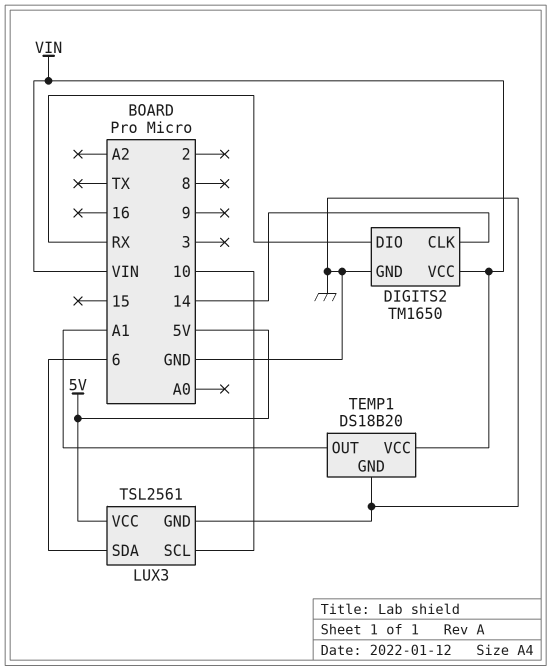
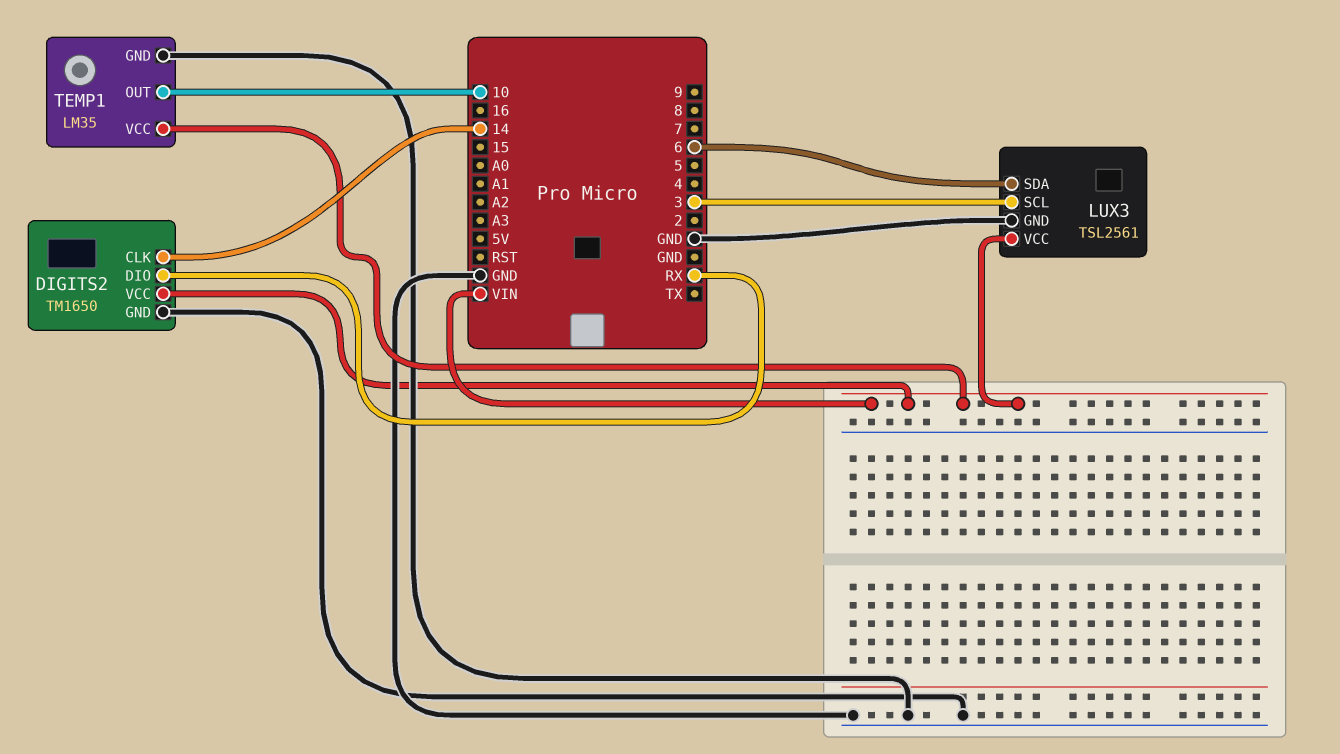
LUX3 pin SCL: 10 -> 3
LUX3 pin VCC: 5V -> VIN
TEMP1: DS18B20 -> LM35
TEMP1 pin OUT: A1 -> 10

